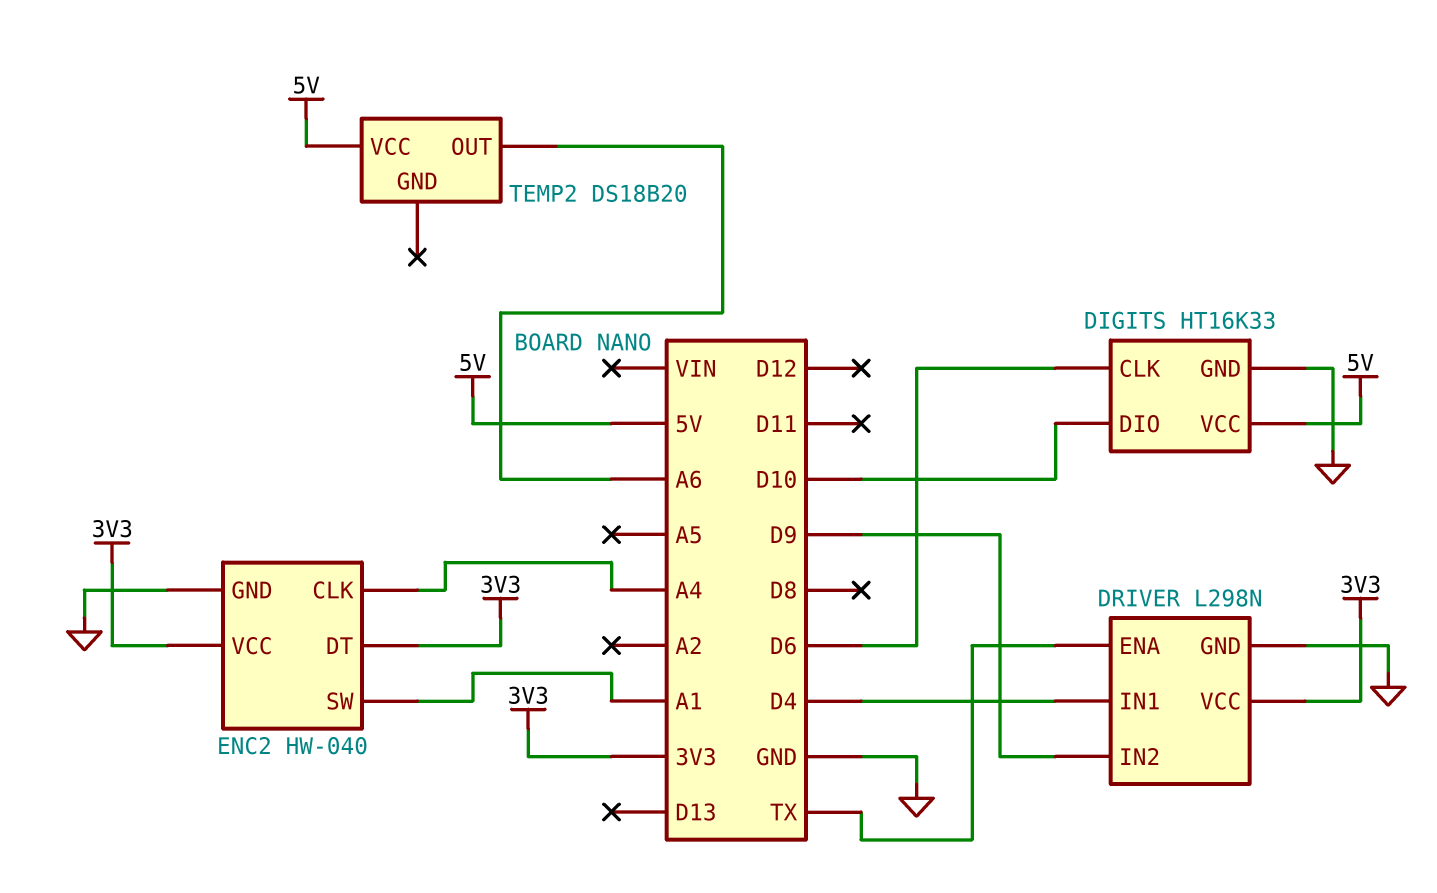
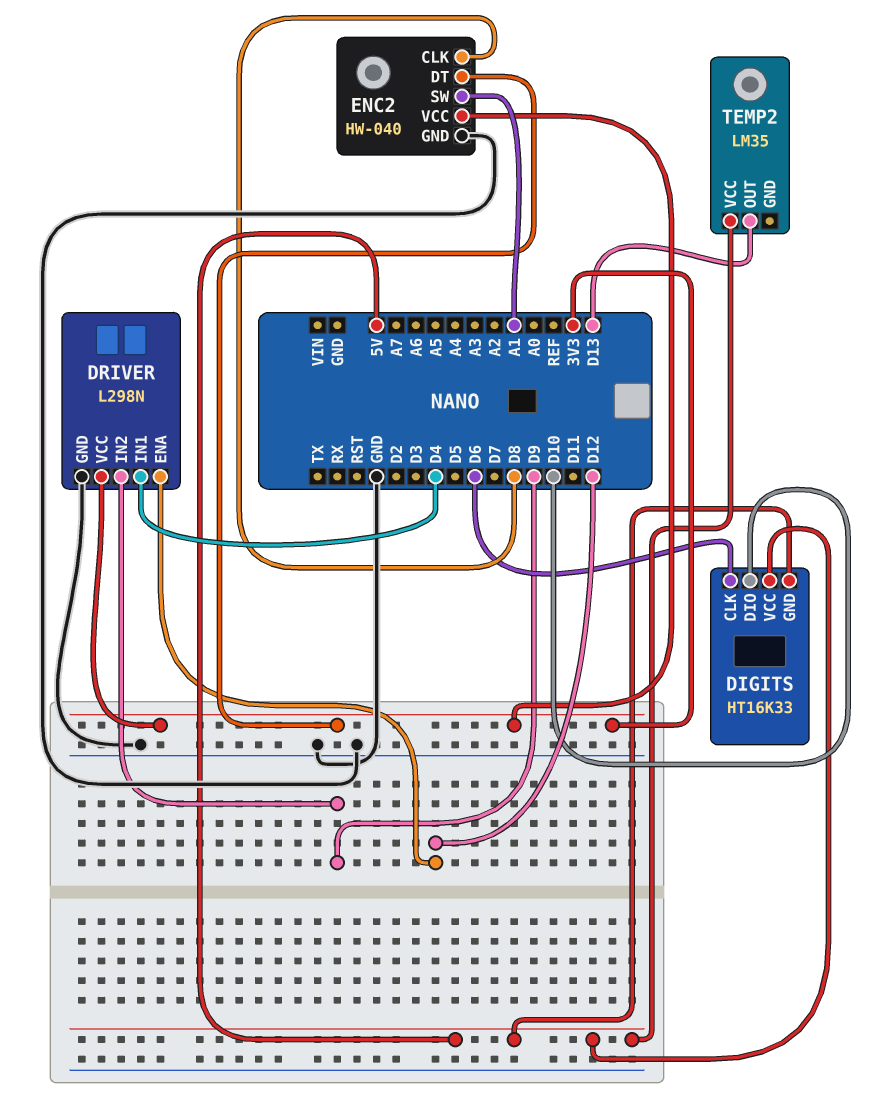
DIGITS pin GND: GND -> 5V
DRIVER pin ENA: TX -> D12
ENC2 pin CLK: A4 -> D8
TEMP2: DS18B20 -> LM35
TEMP2 pin OUT: A6 -> D13

